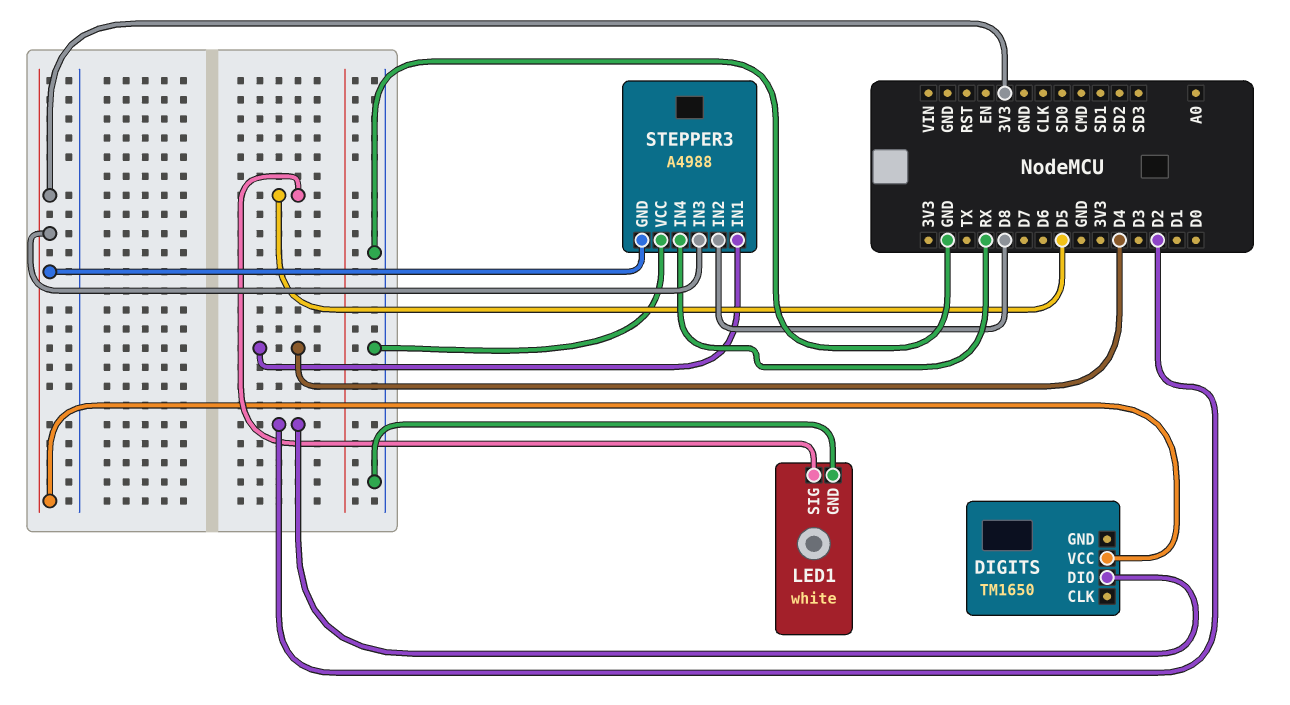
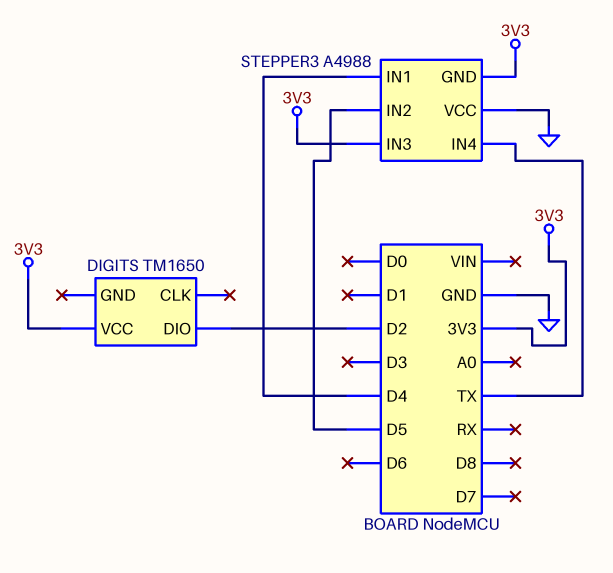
LED1: white -> none
LED1 pin GND: GND -> none
LED1 pin SIG: D5 -> none
STEPPER3 pin IN2: D8 -> D5
STEPPER3 pin IN4: RX -> TX

